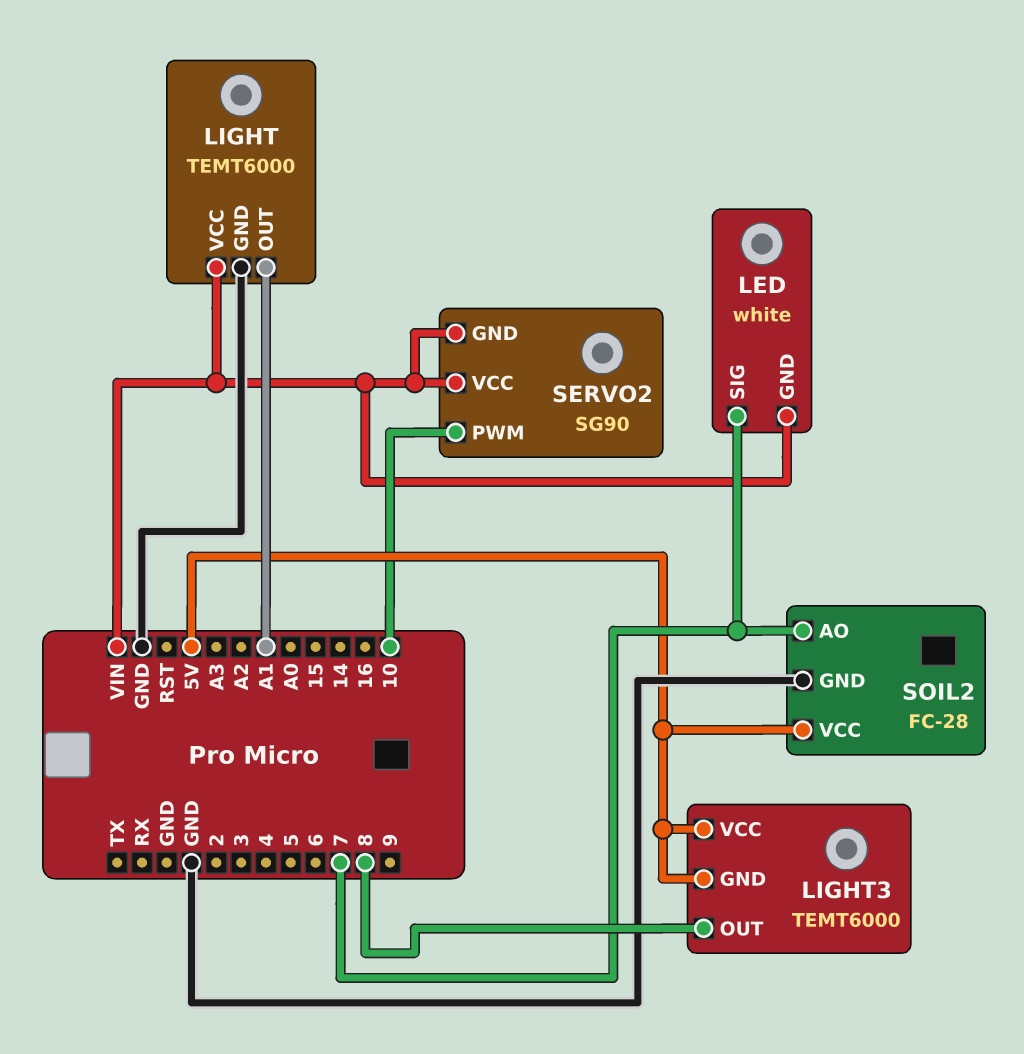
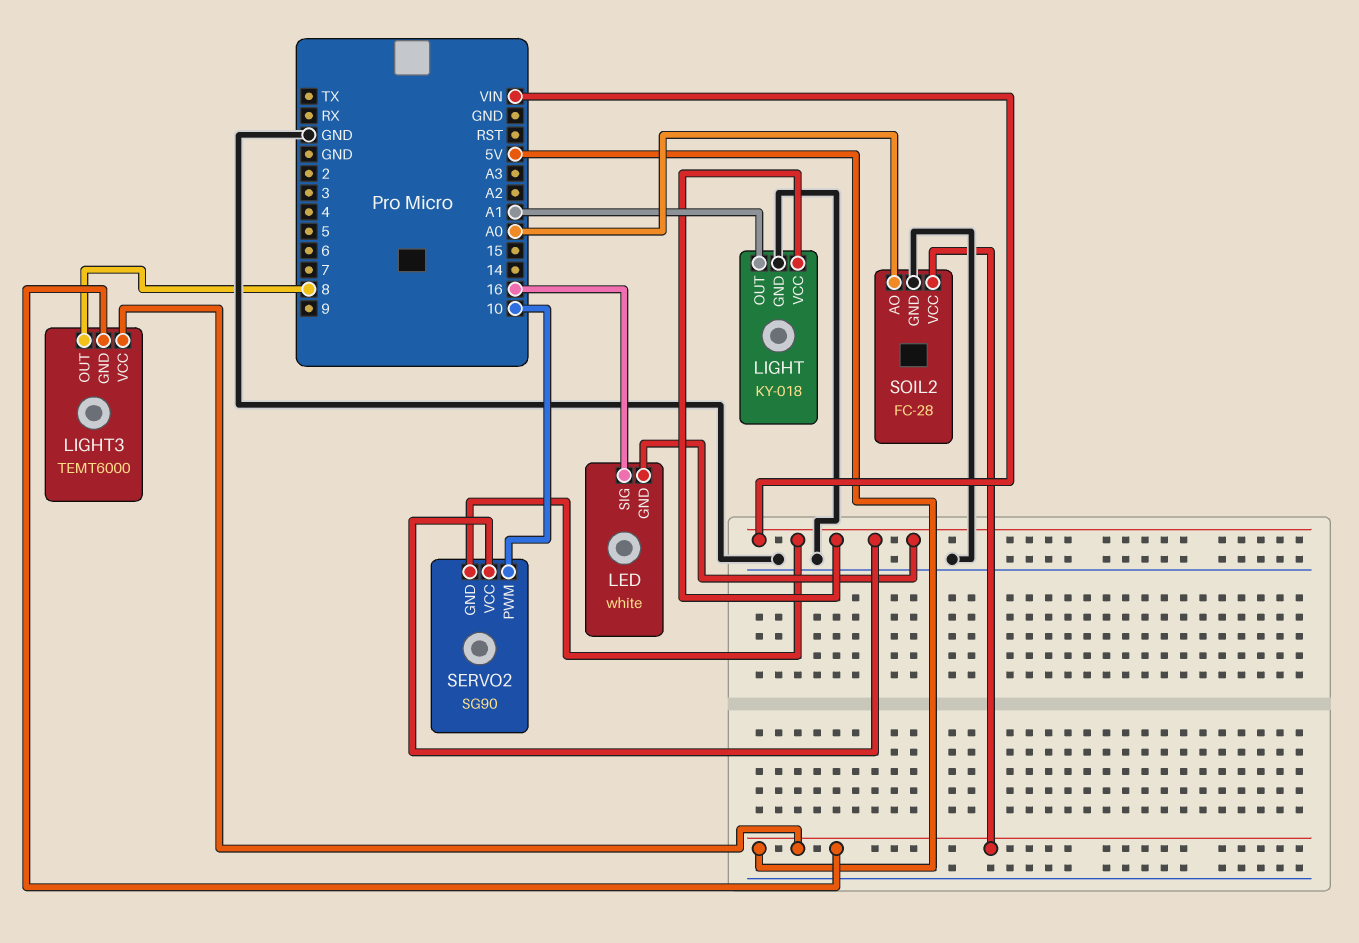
LED pin SIG: 7 -> 16
LIGHT: TEMT6000 -> KY-018
SOIL2 pin AO: 7 -> A0

